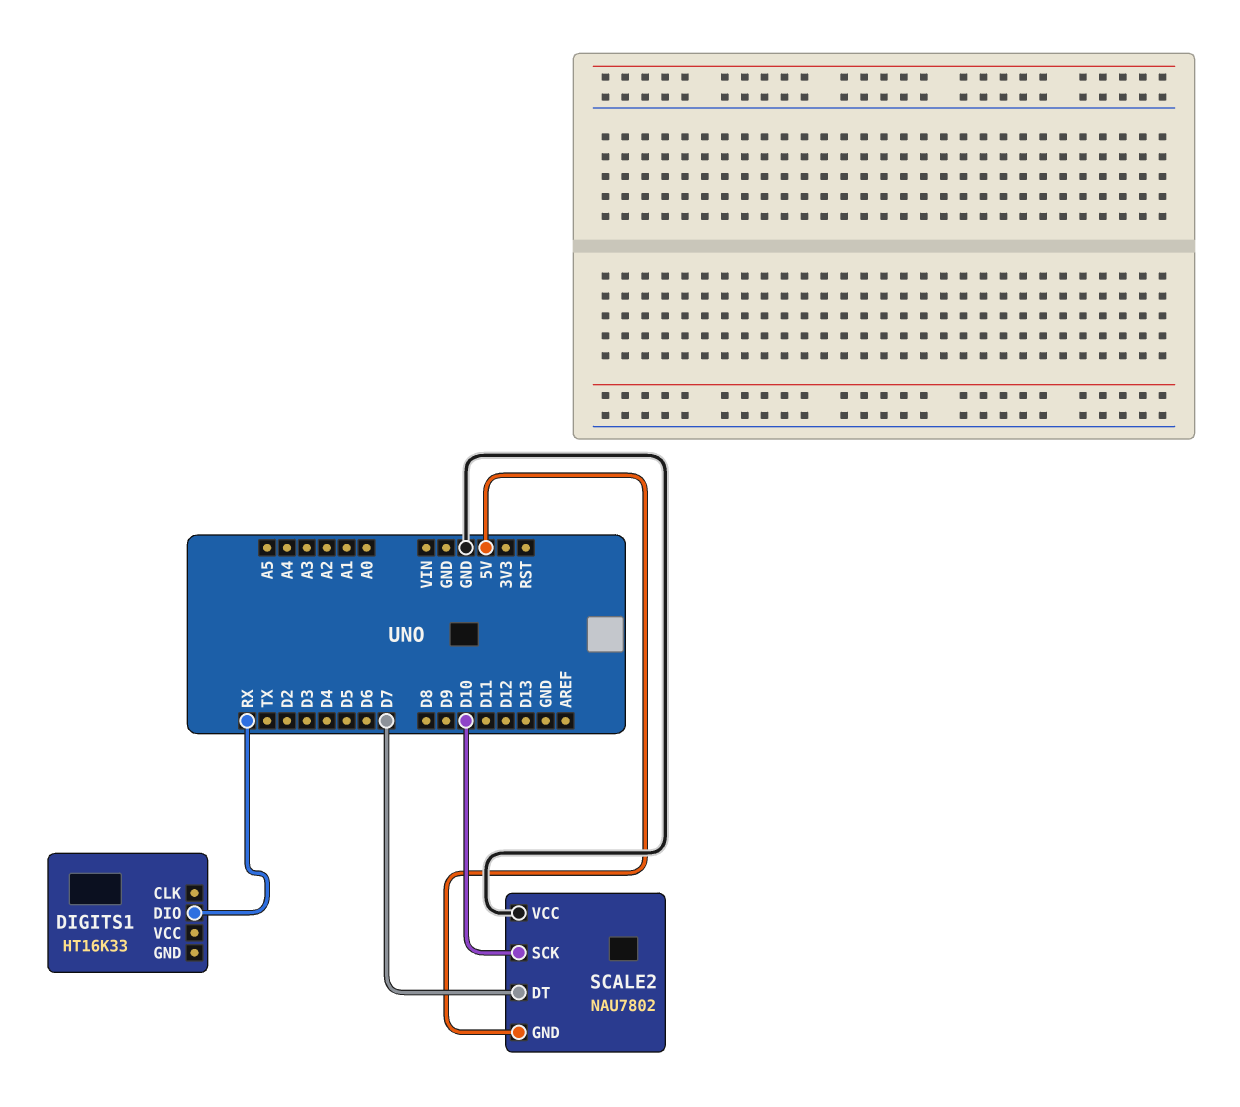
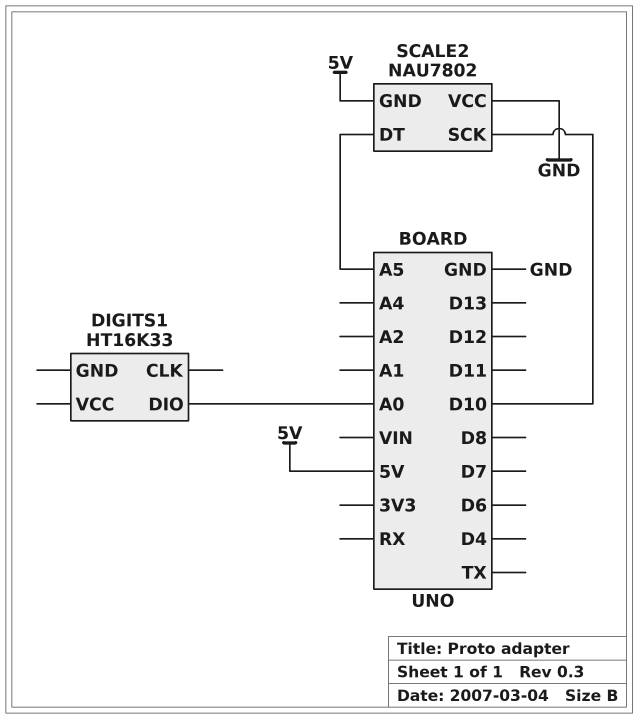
DIGITS1 pin DIO: RX -> A0
SCALE2 pin DT: D7 -> A5

